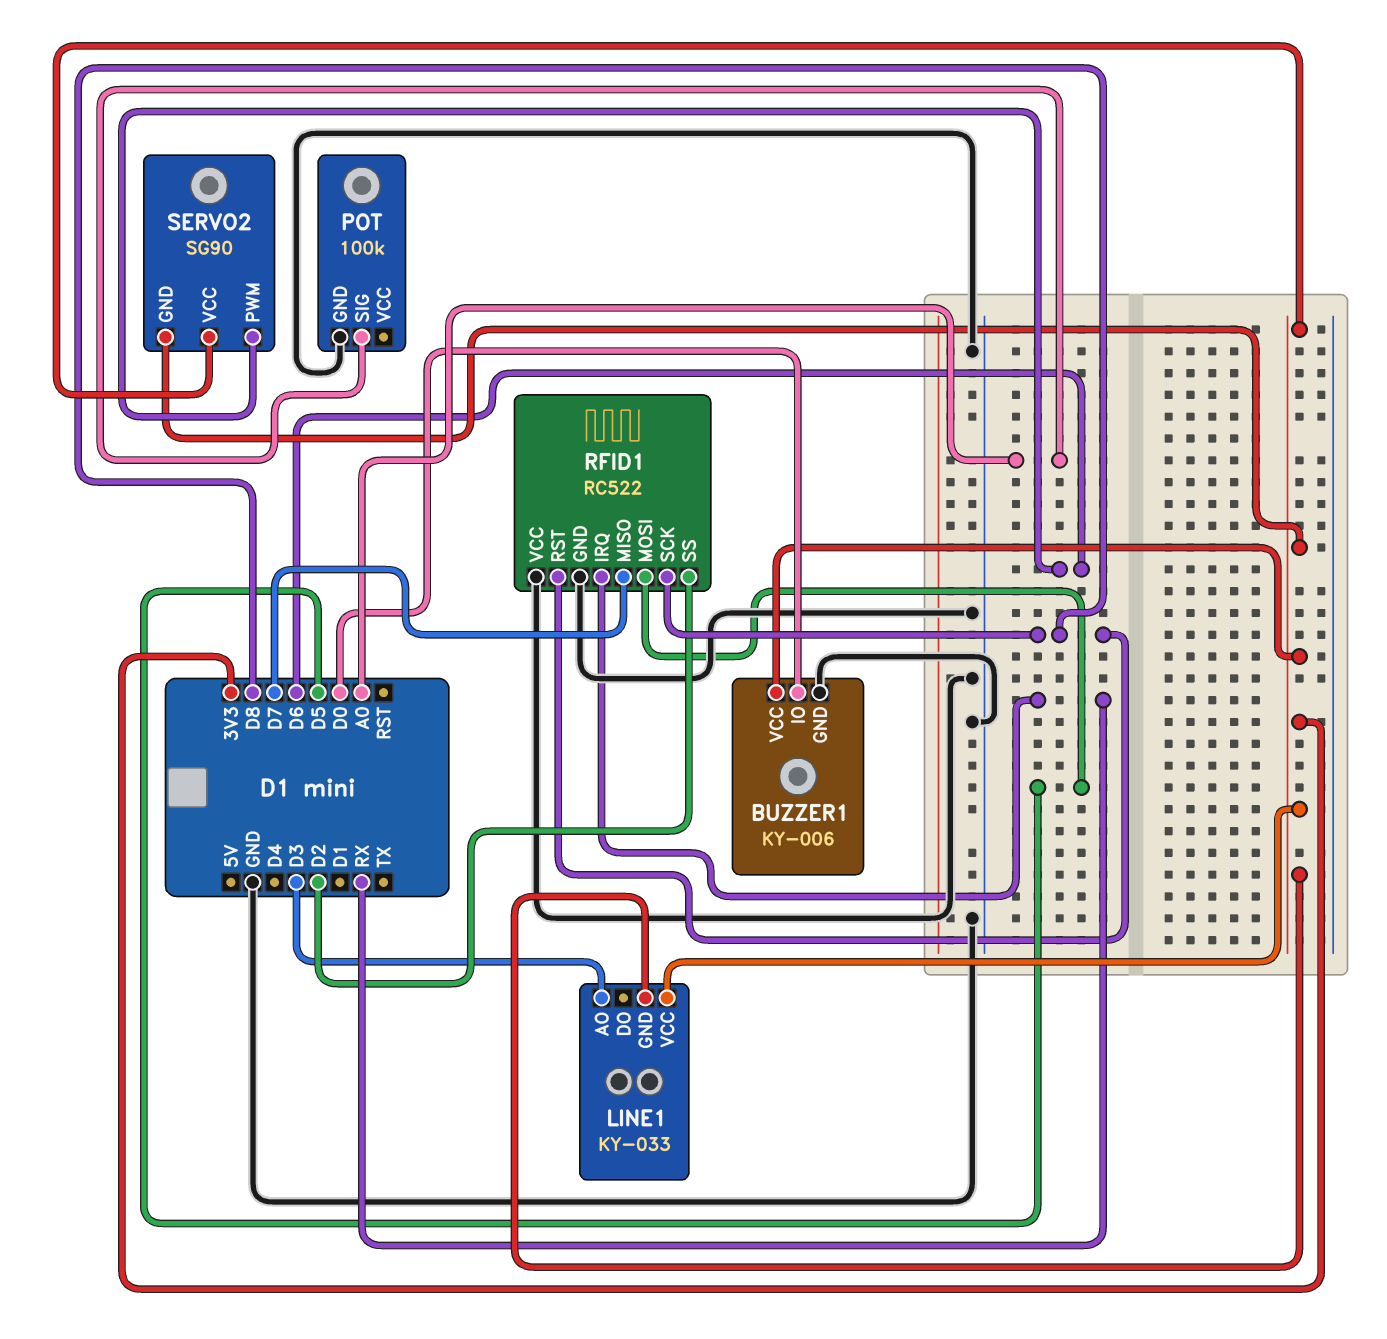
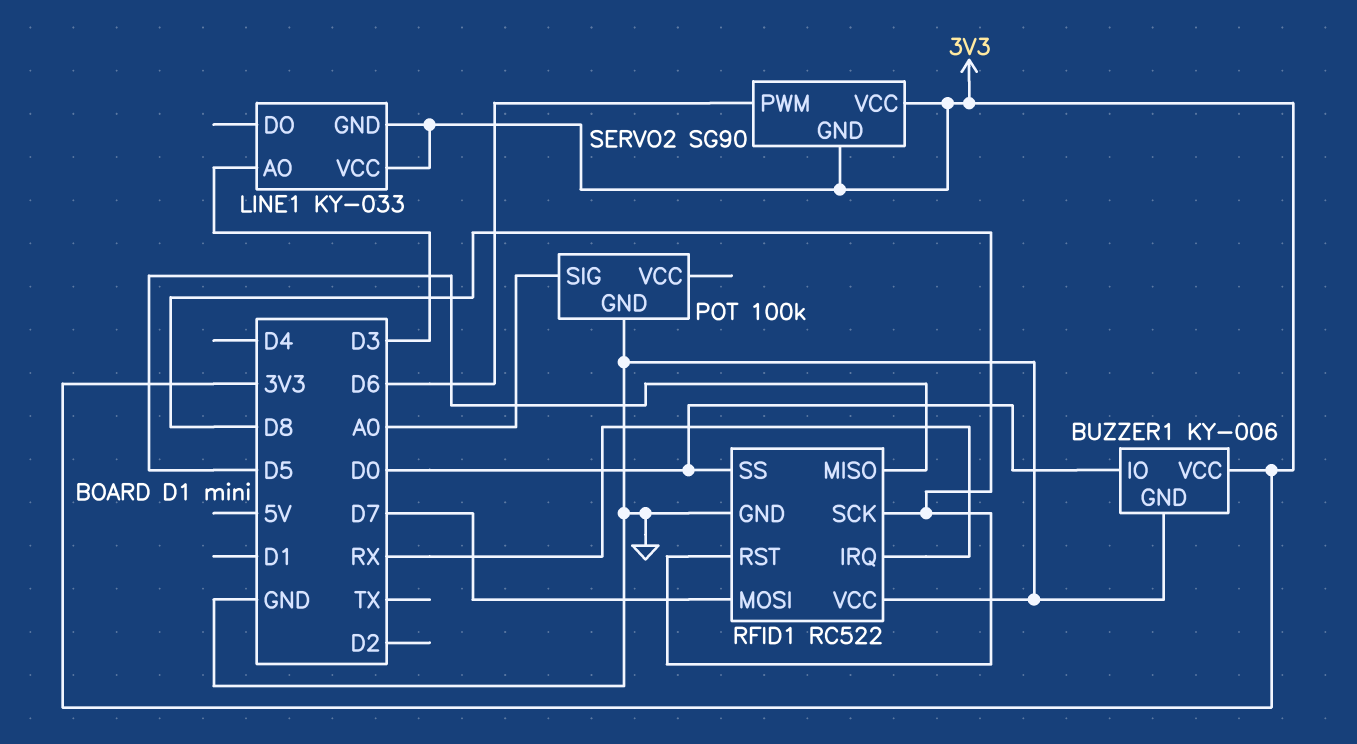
RFID1 pin MISO: D7 -> D5
RFID1 pin MOSI: D5 -> D7
RFID1 pin SS: D2 -> D0

